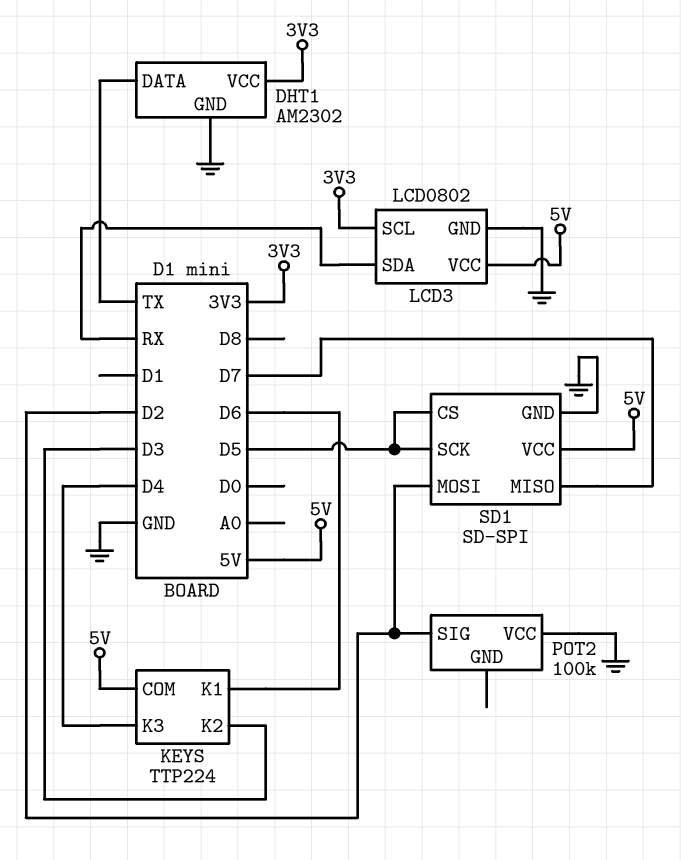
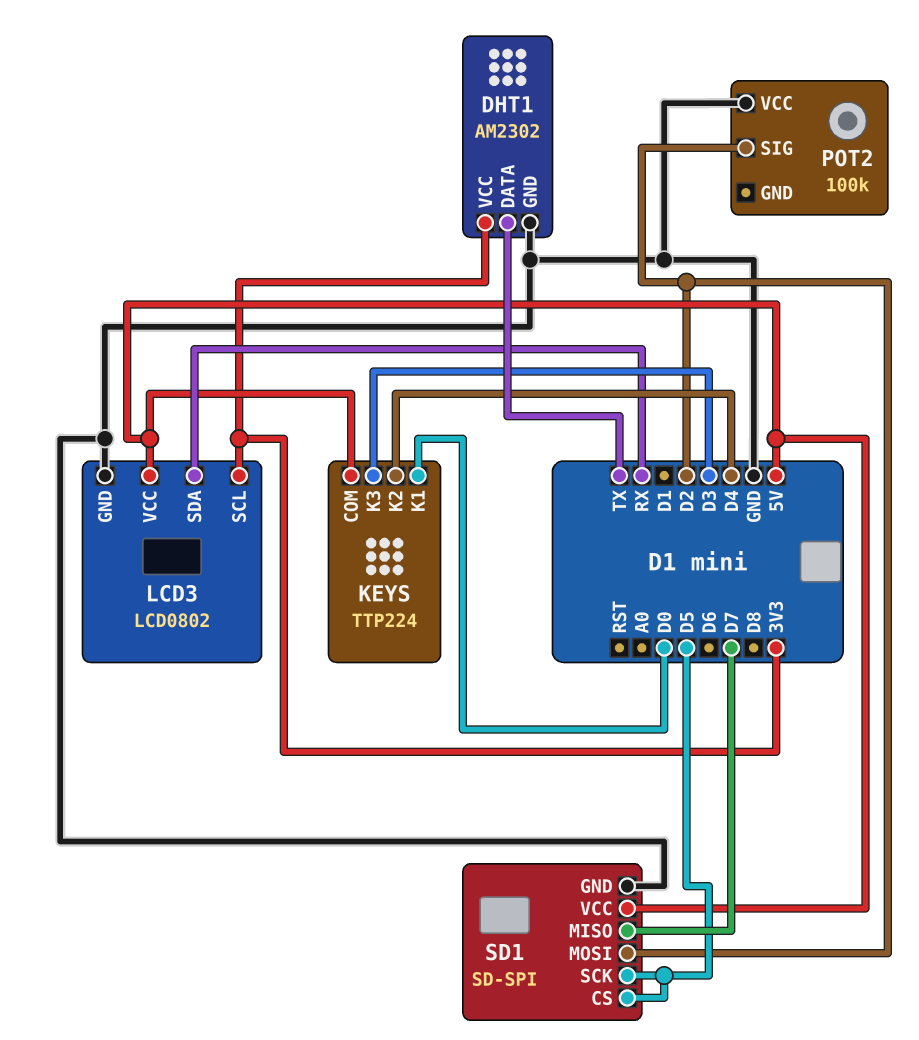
KEYS pin K1: D6 -> D0
KEYS pin K2: D3 -> D4
KEYS pin K3: D4 -> D3

